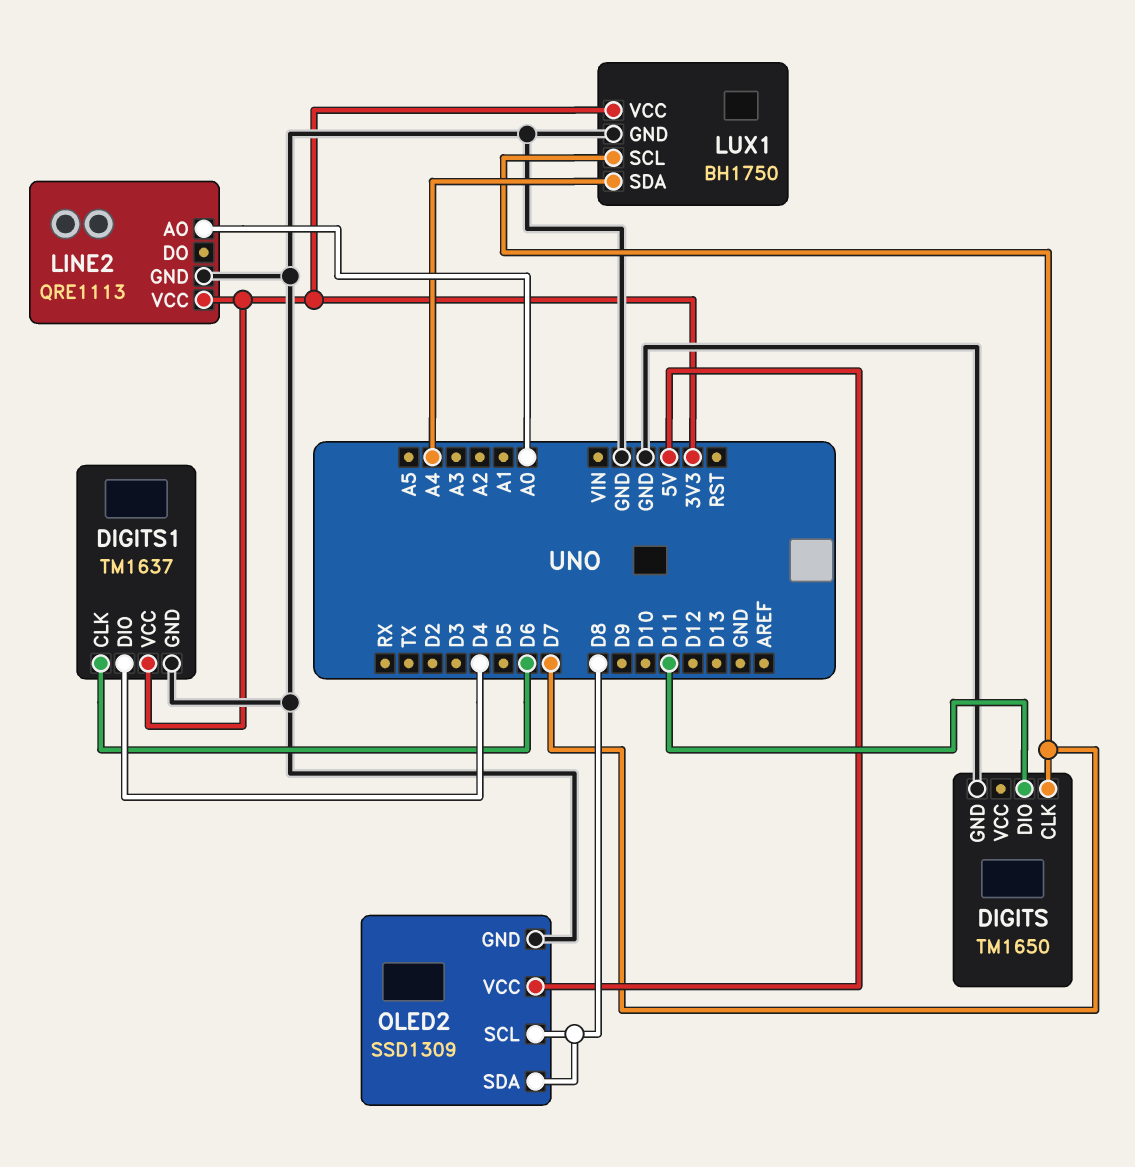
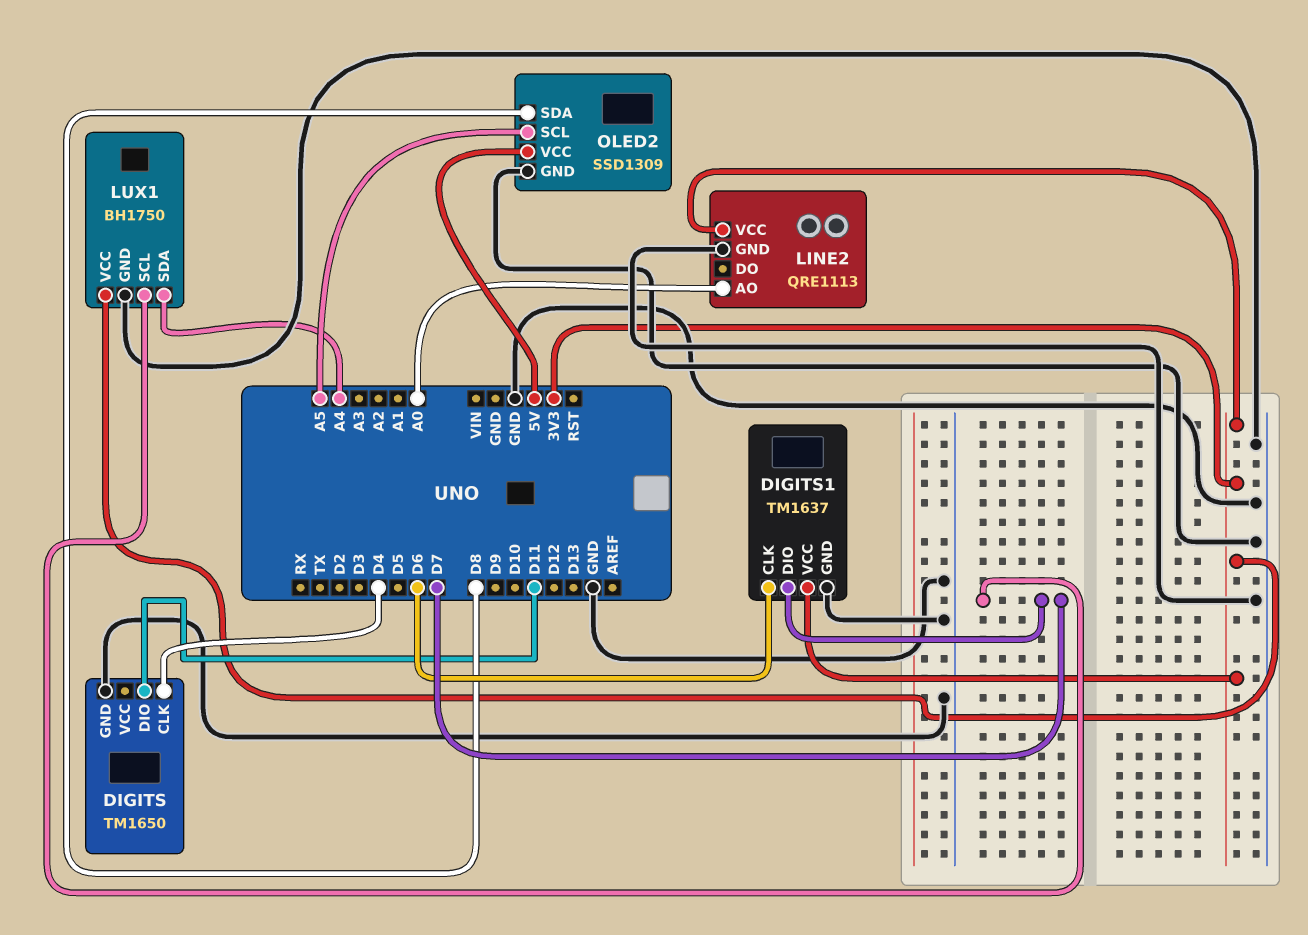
DIGITS pin CLK: D7 -> D4
DIGITS1 pin DIO: D4 -> D7
OLED2 pin SCL: D8 -> A5

